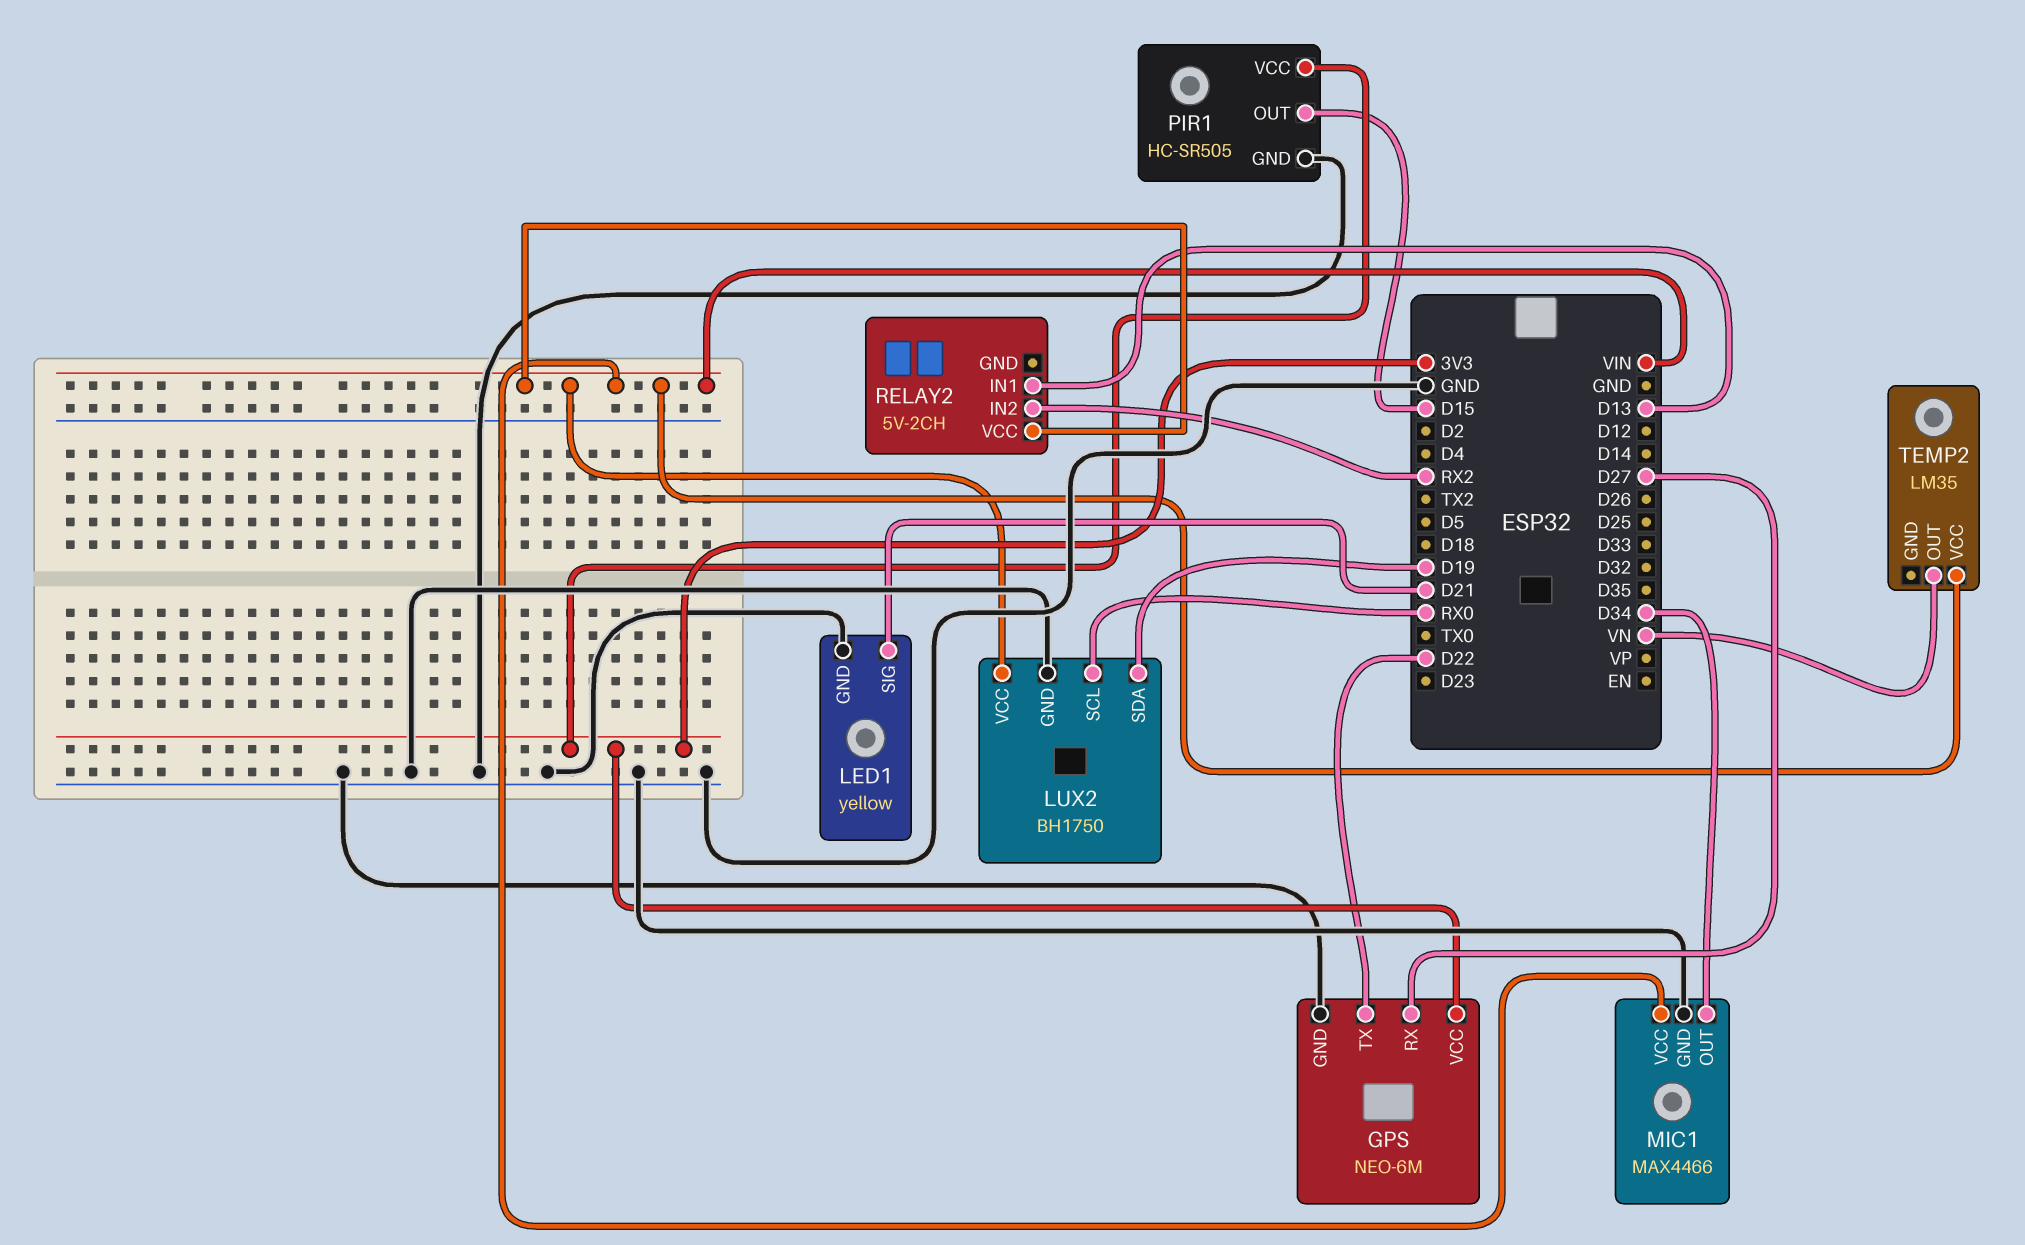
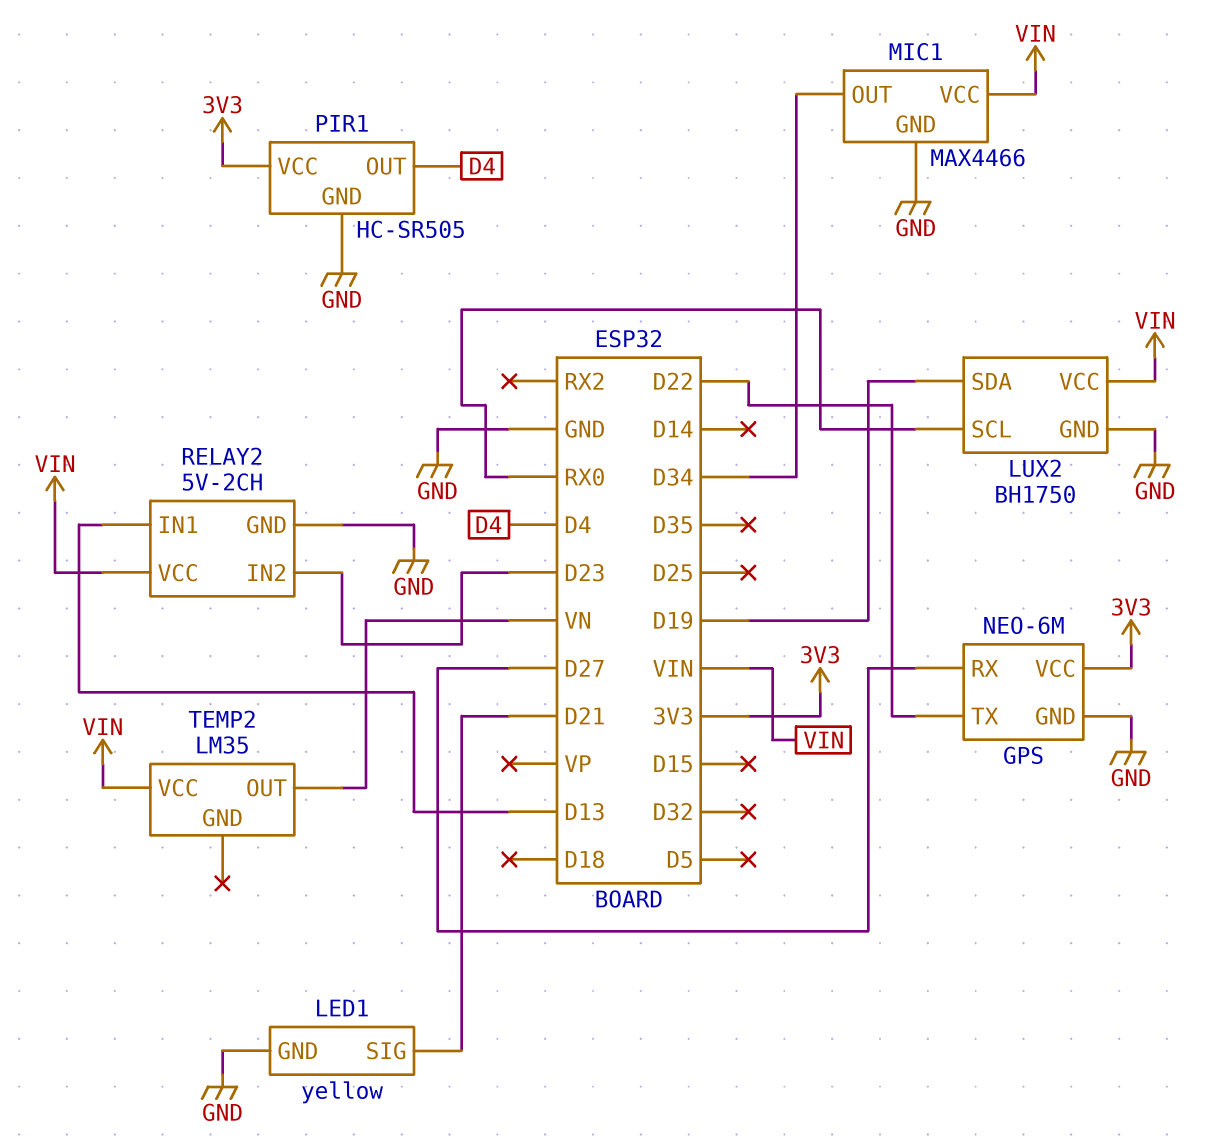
PIR1 pin OUT: D15 -> D4
RELAY2 pin GND: none -> GND
RELAY2 pin IN2: RX2 -> D23

